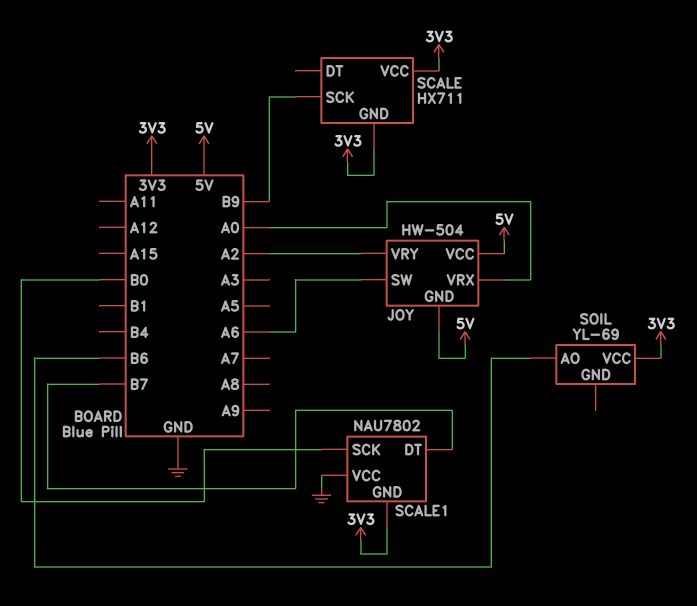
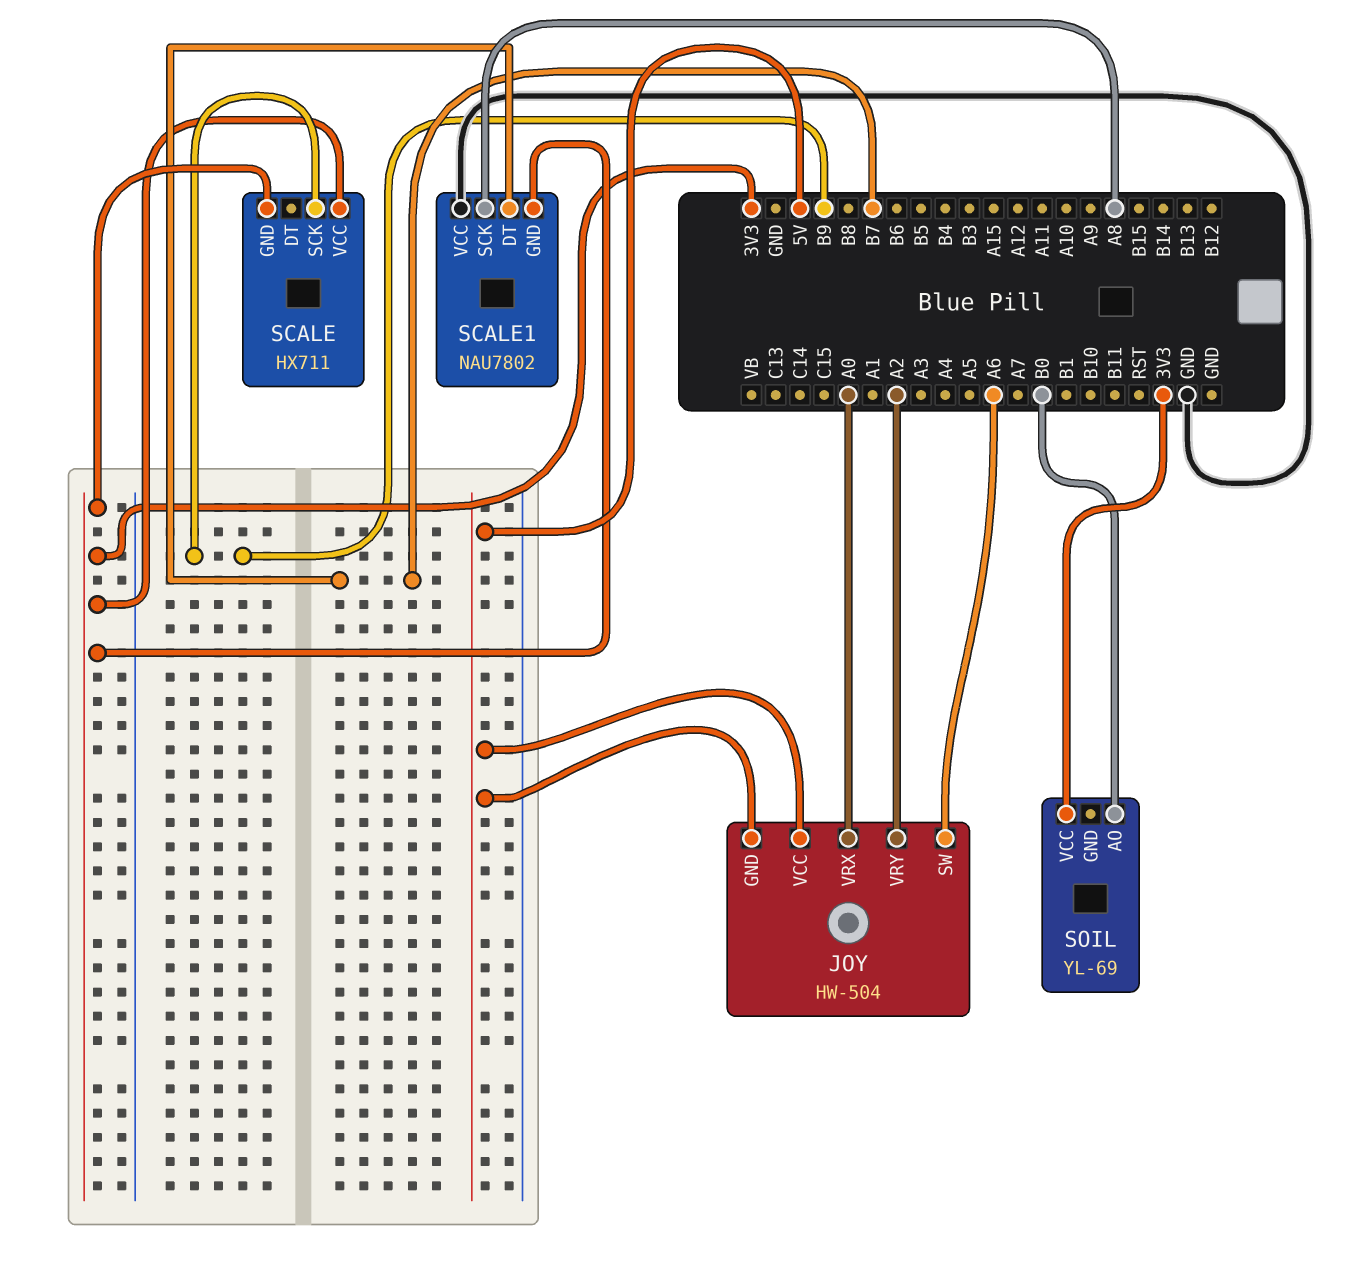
SCALE1 pin SCK: B0 -> A8
SOIL pin AO: B6 -> B0

